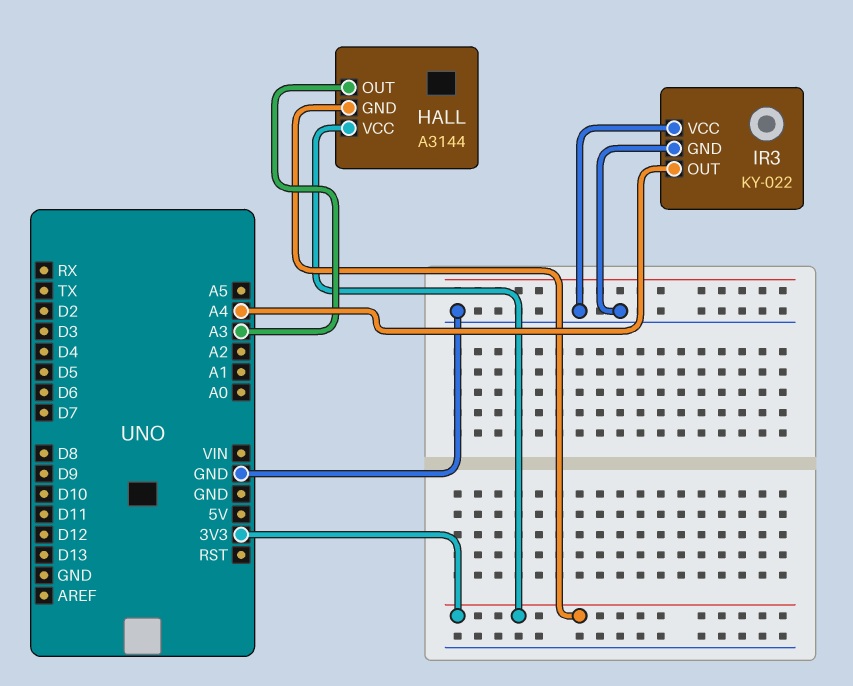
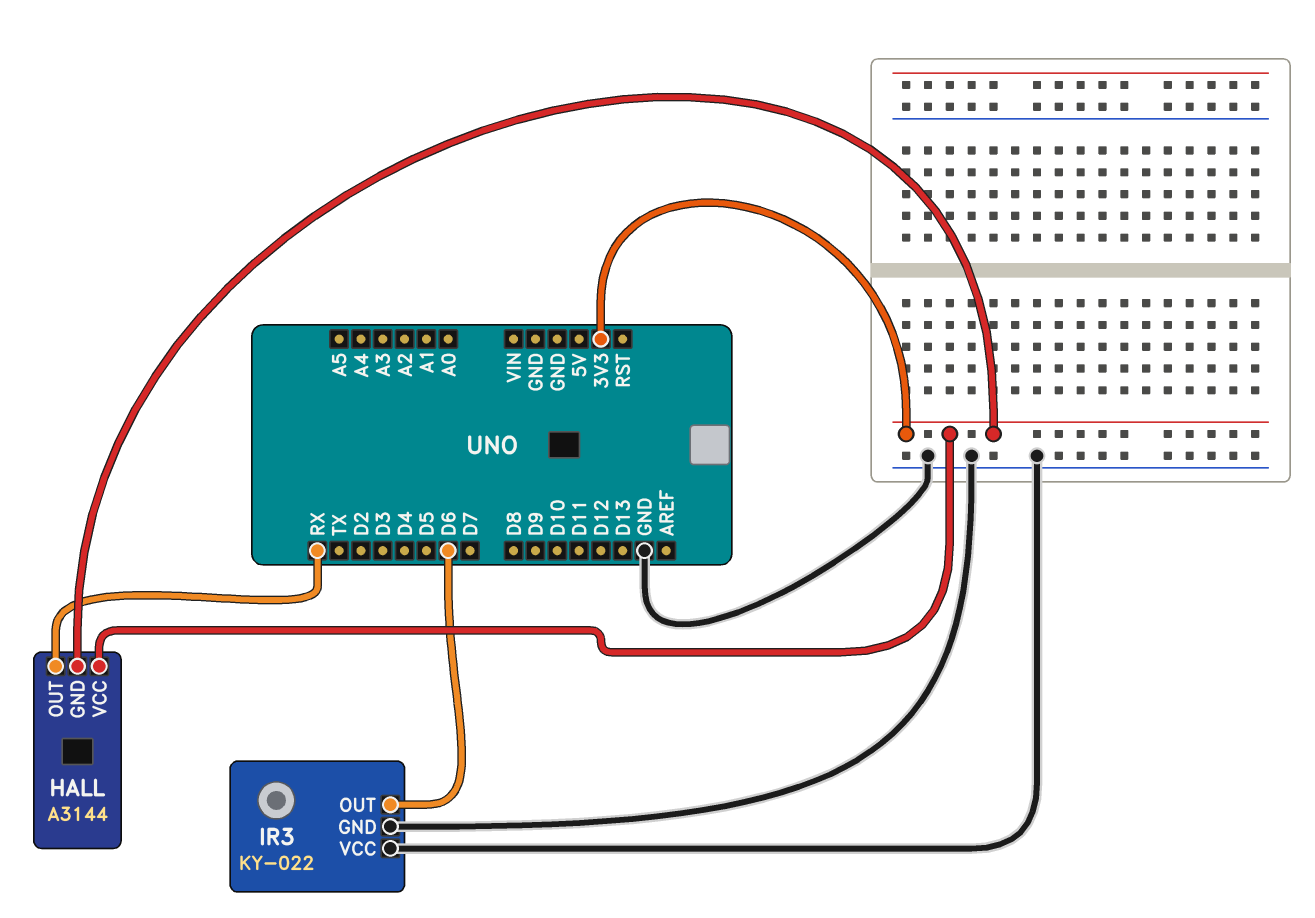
HALL pin OUT: A3 -> RX
IR3 pin OUT: A4 -> D6

